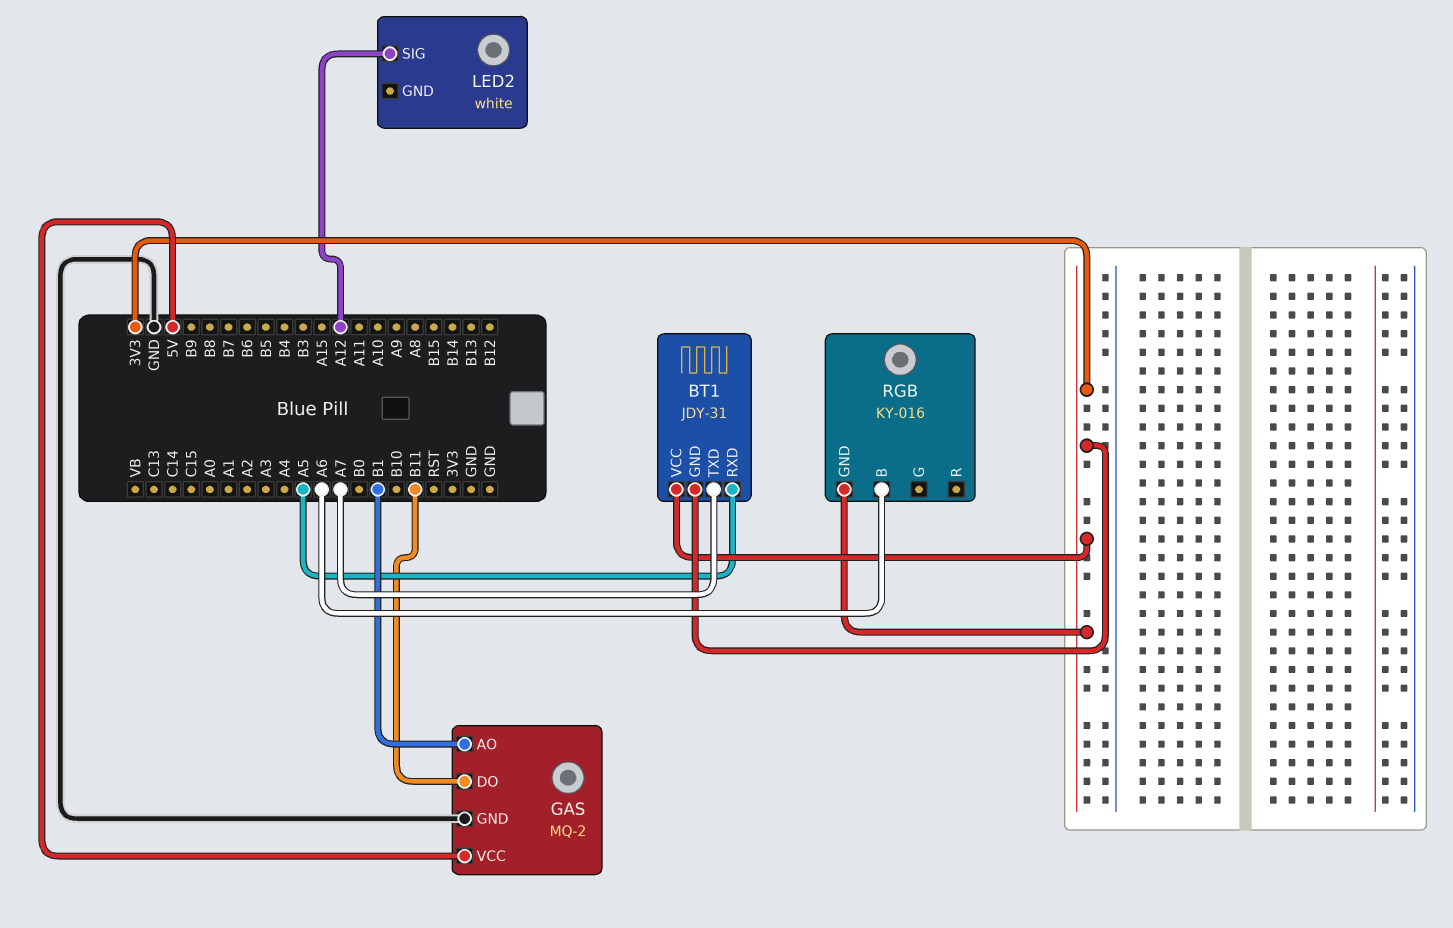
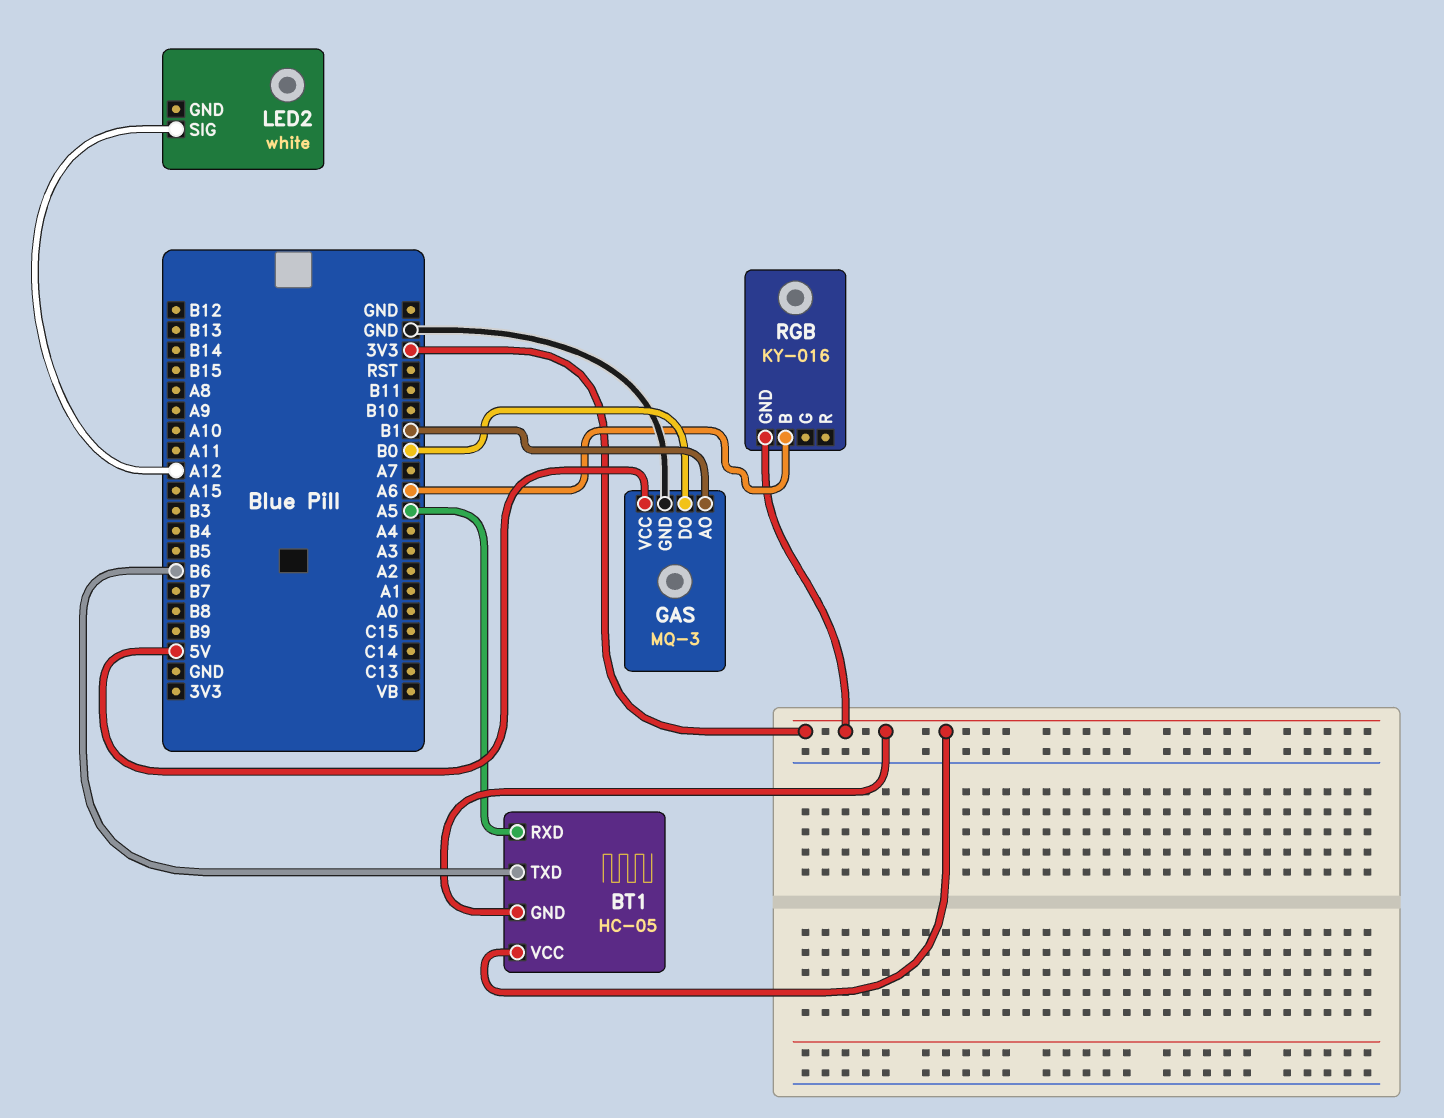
BT1: JDY-31 -> HC-05
BT1 pin TXD: A7 -> B6
GAS: MQ-2 -> MQ-3
GAS pin DO: B11 -> B0

